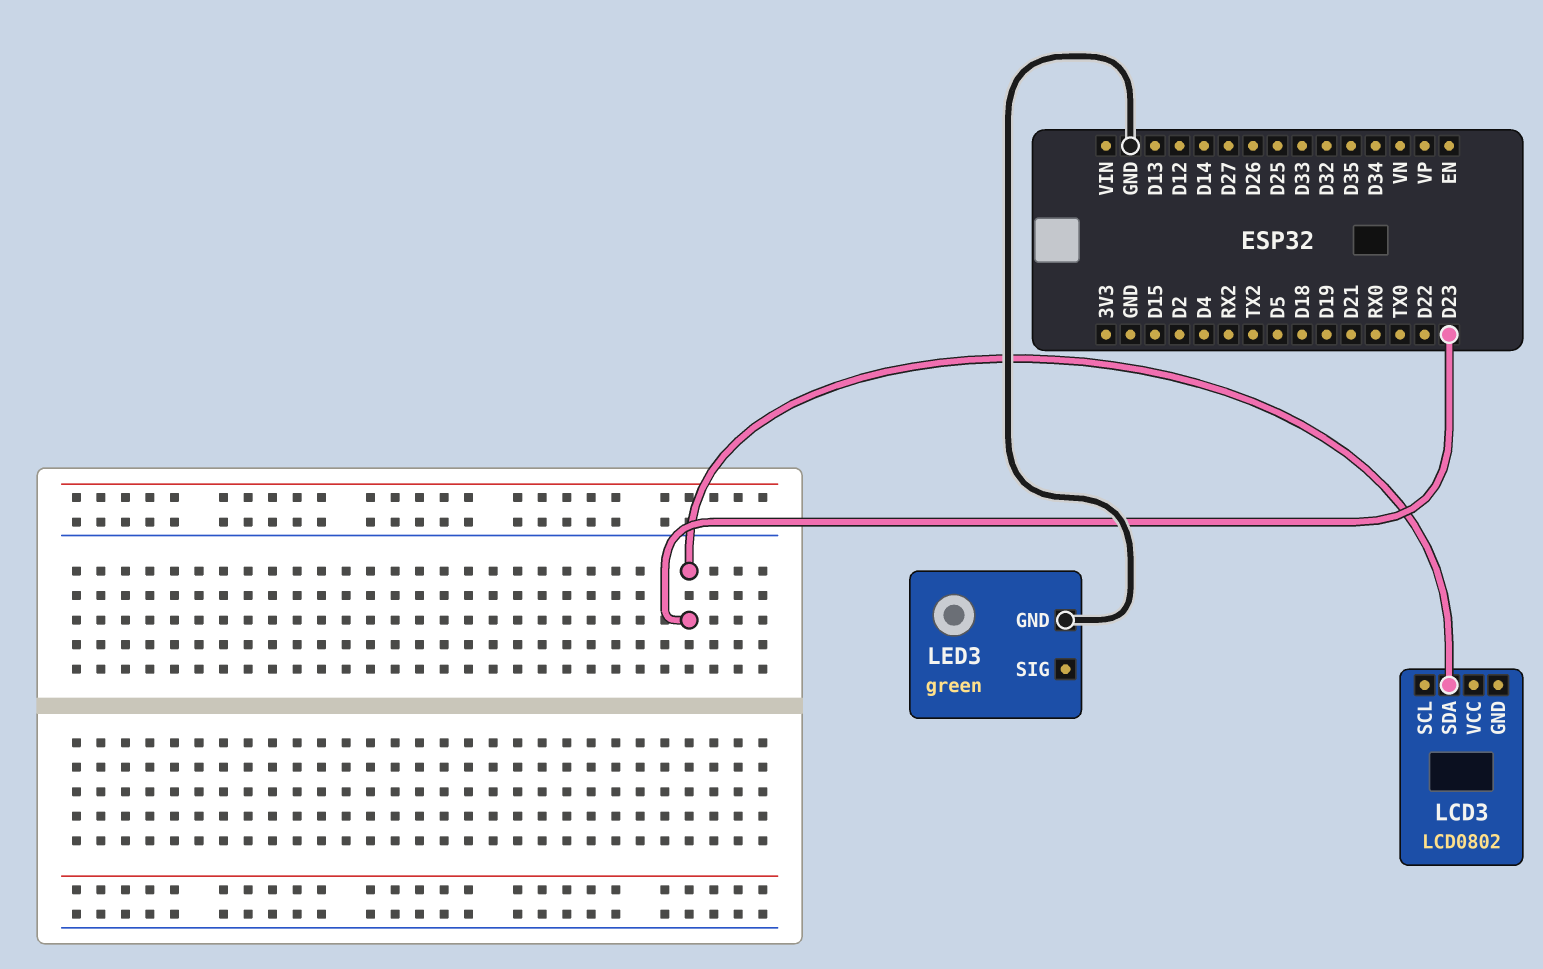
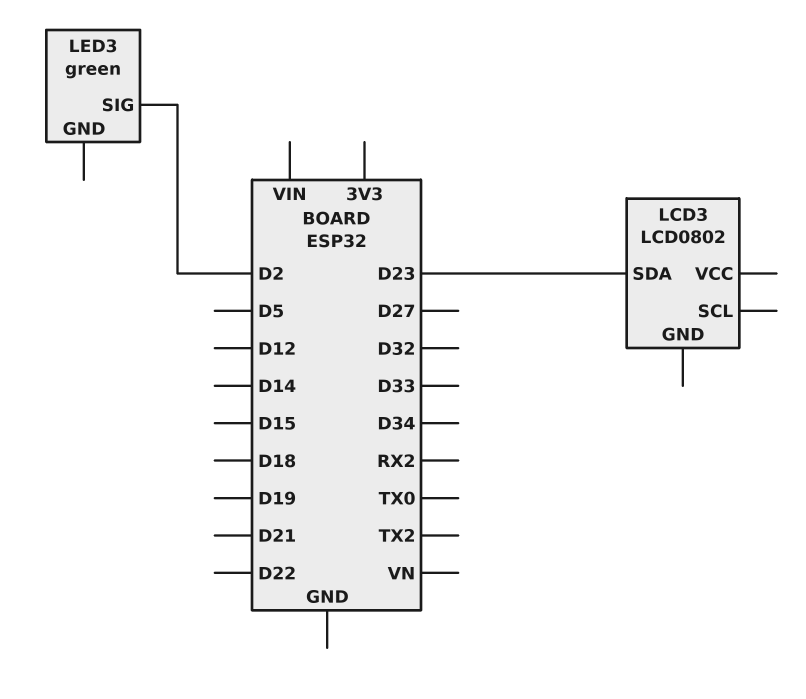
LED3 pin GND: GND -> none
LED3 pin SIG: none -> D2

